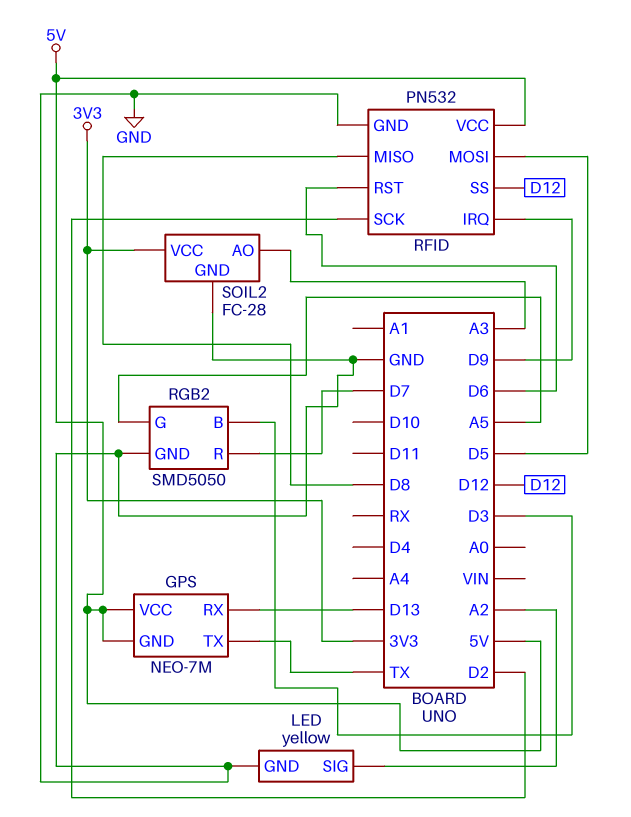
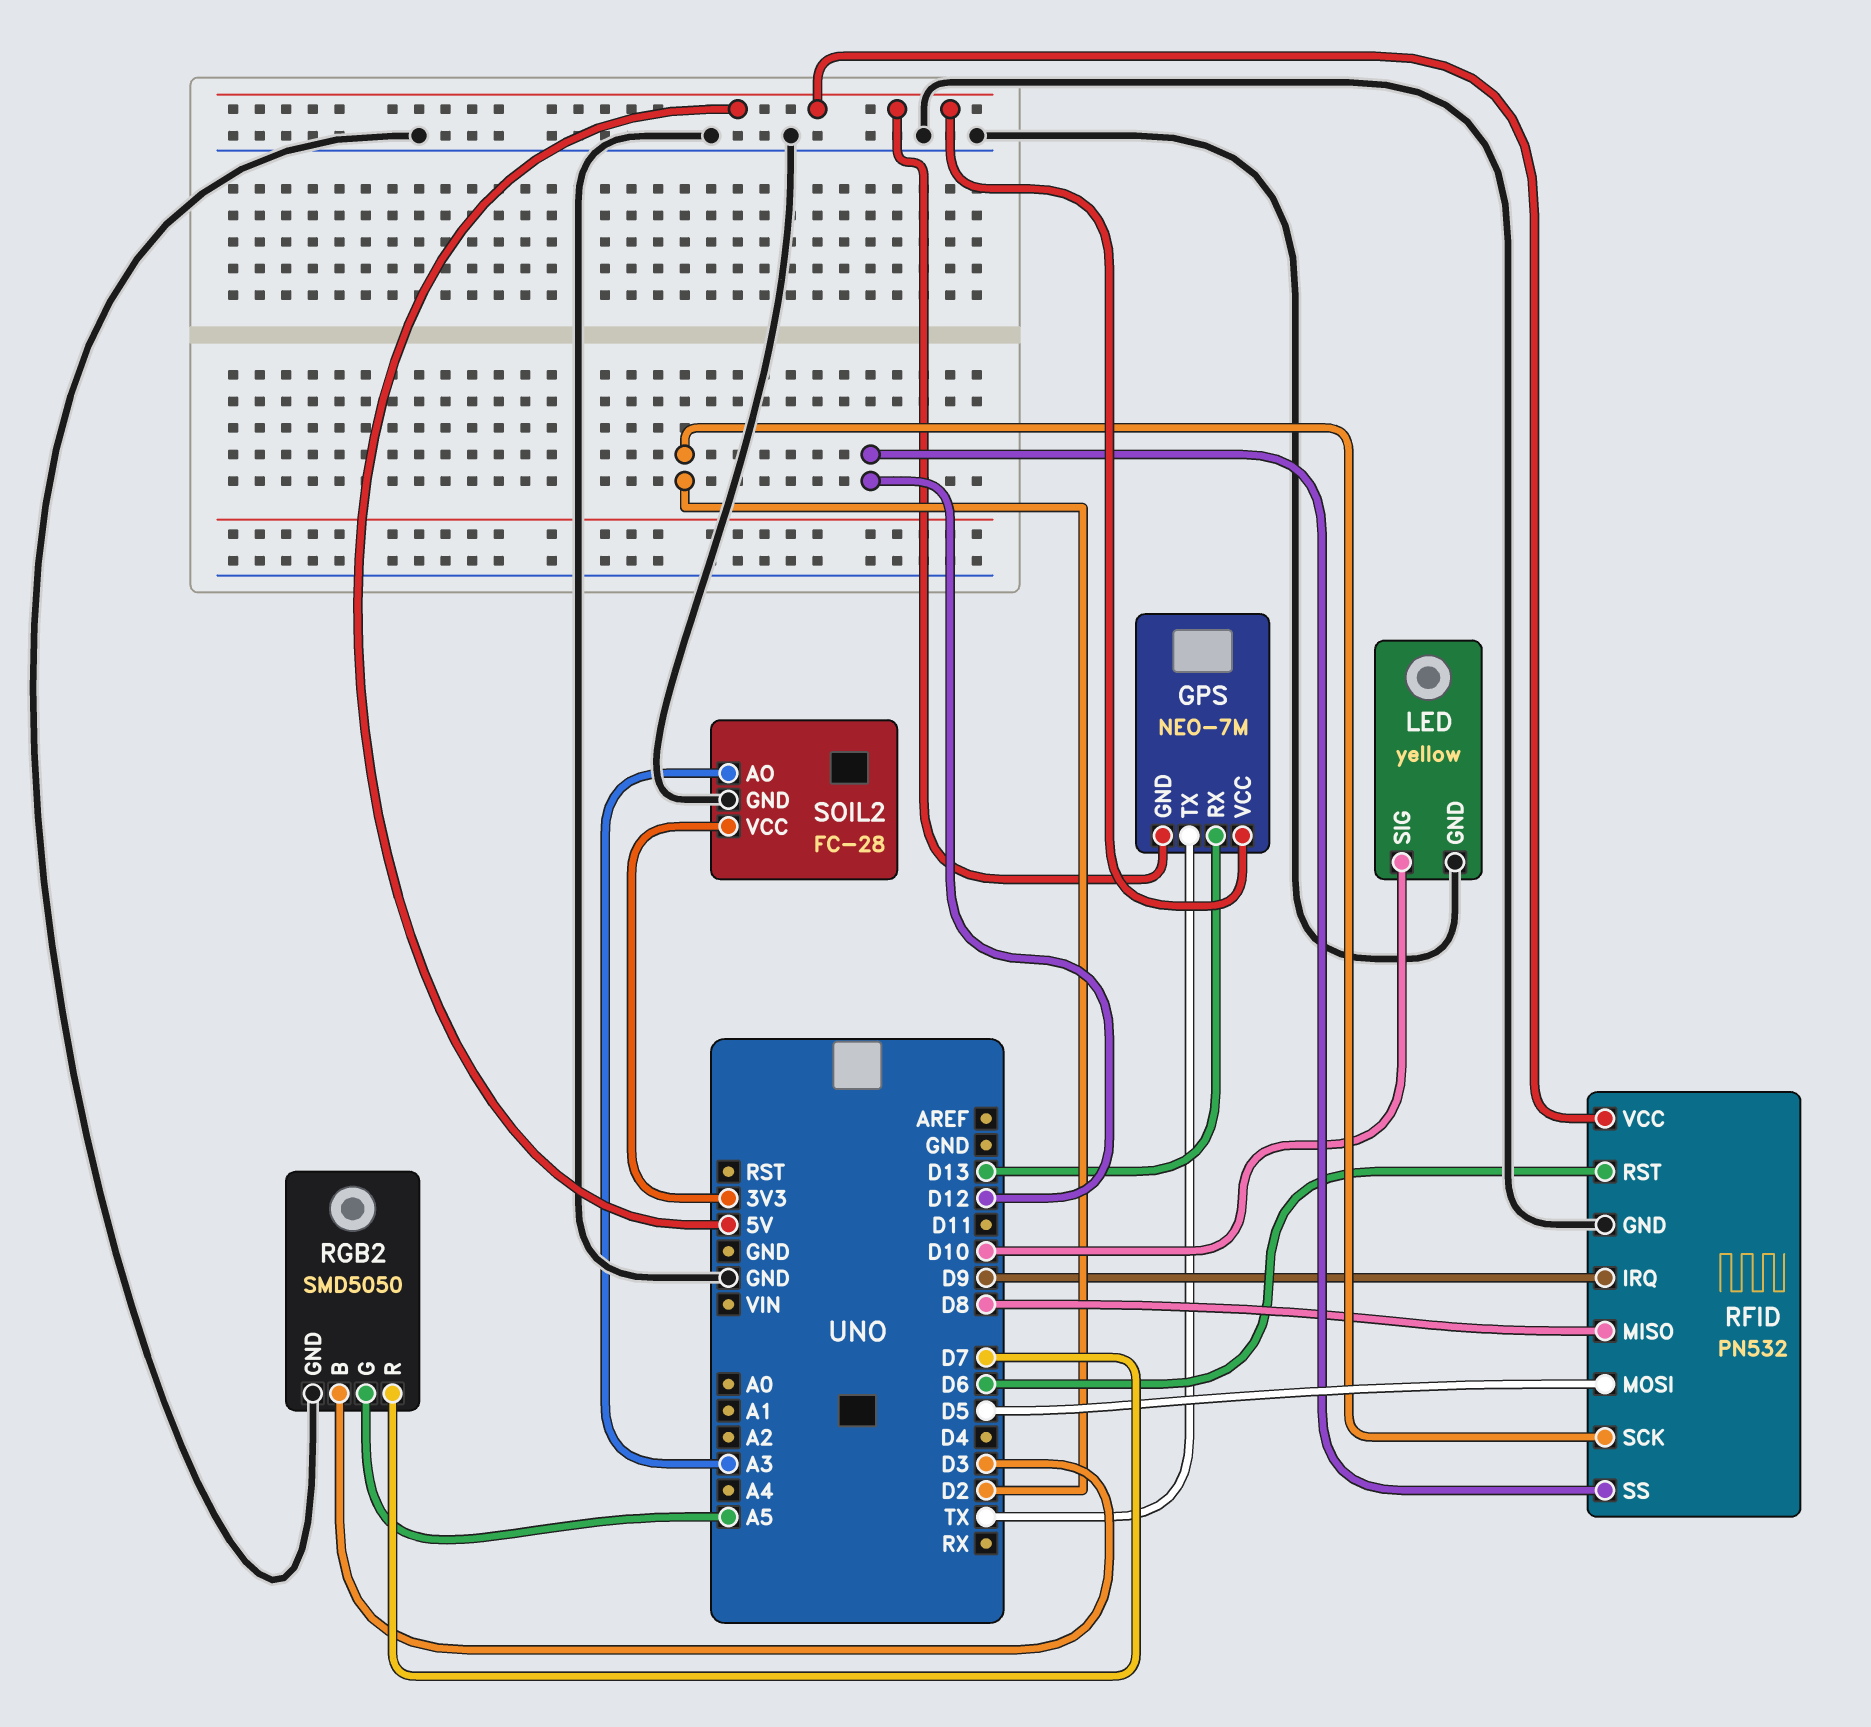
LED pin SIG: A2 -> D10

